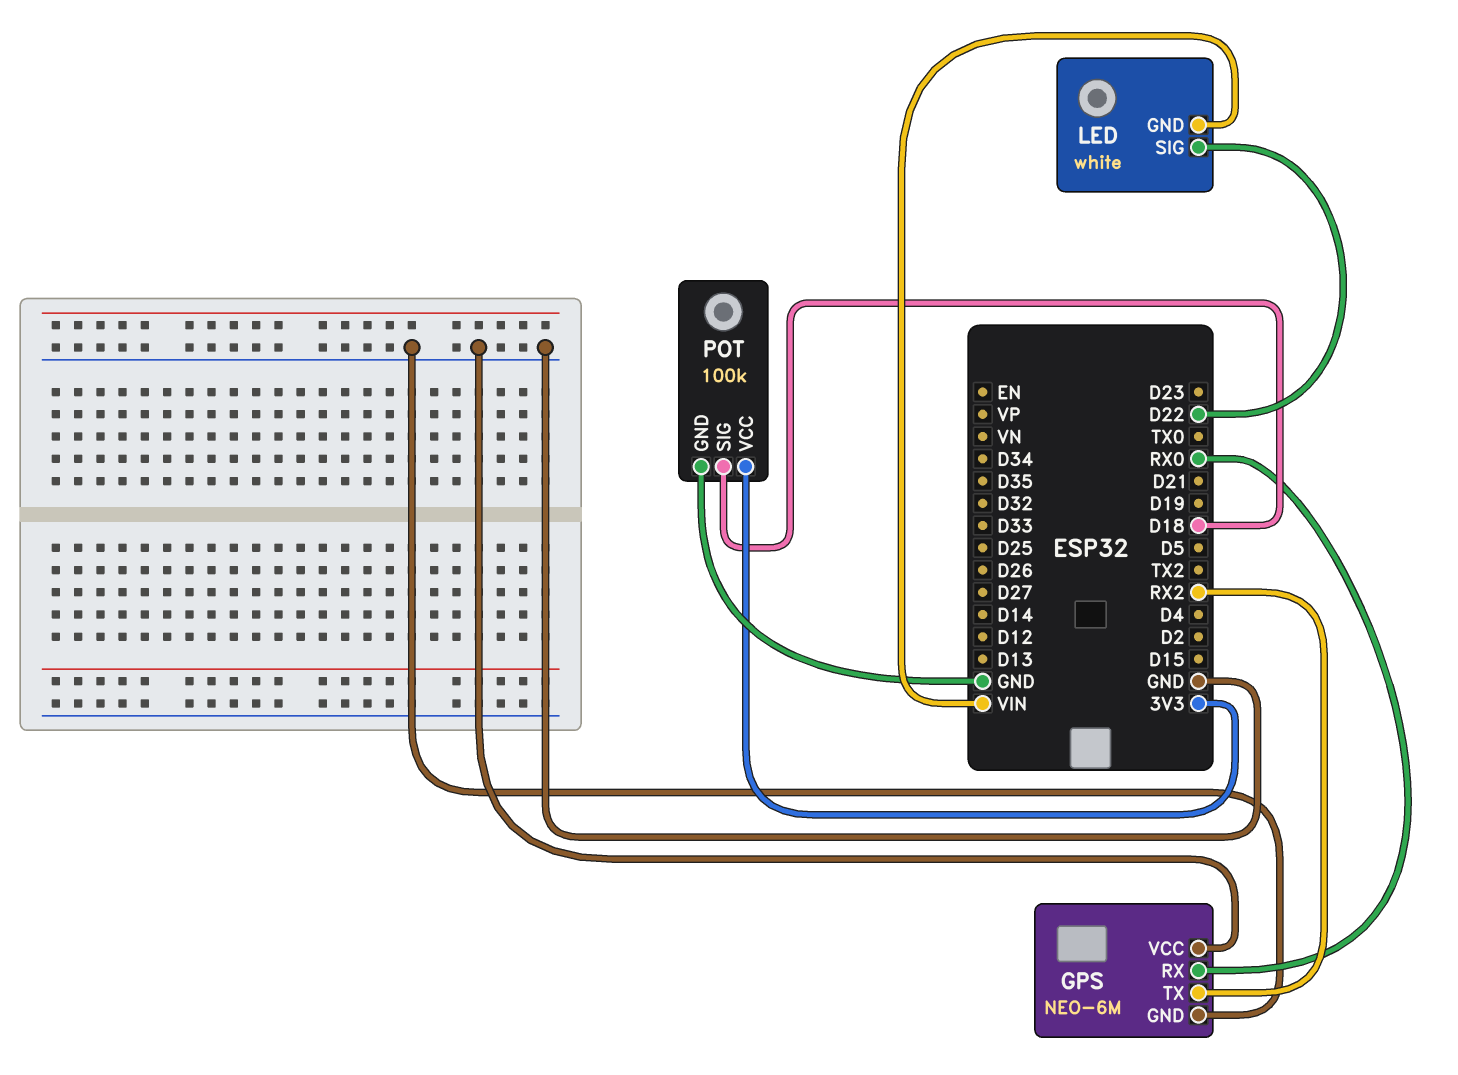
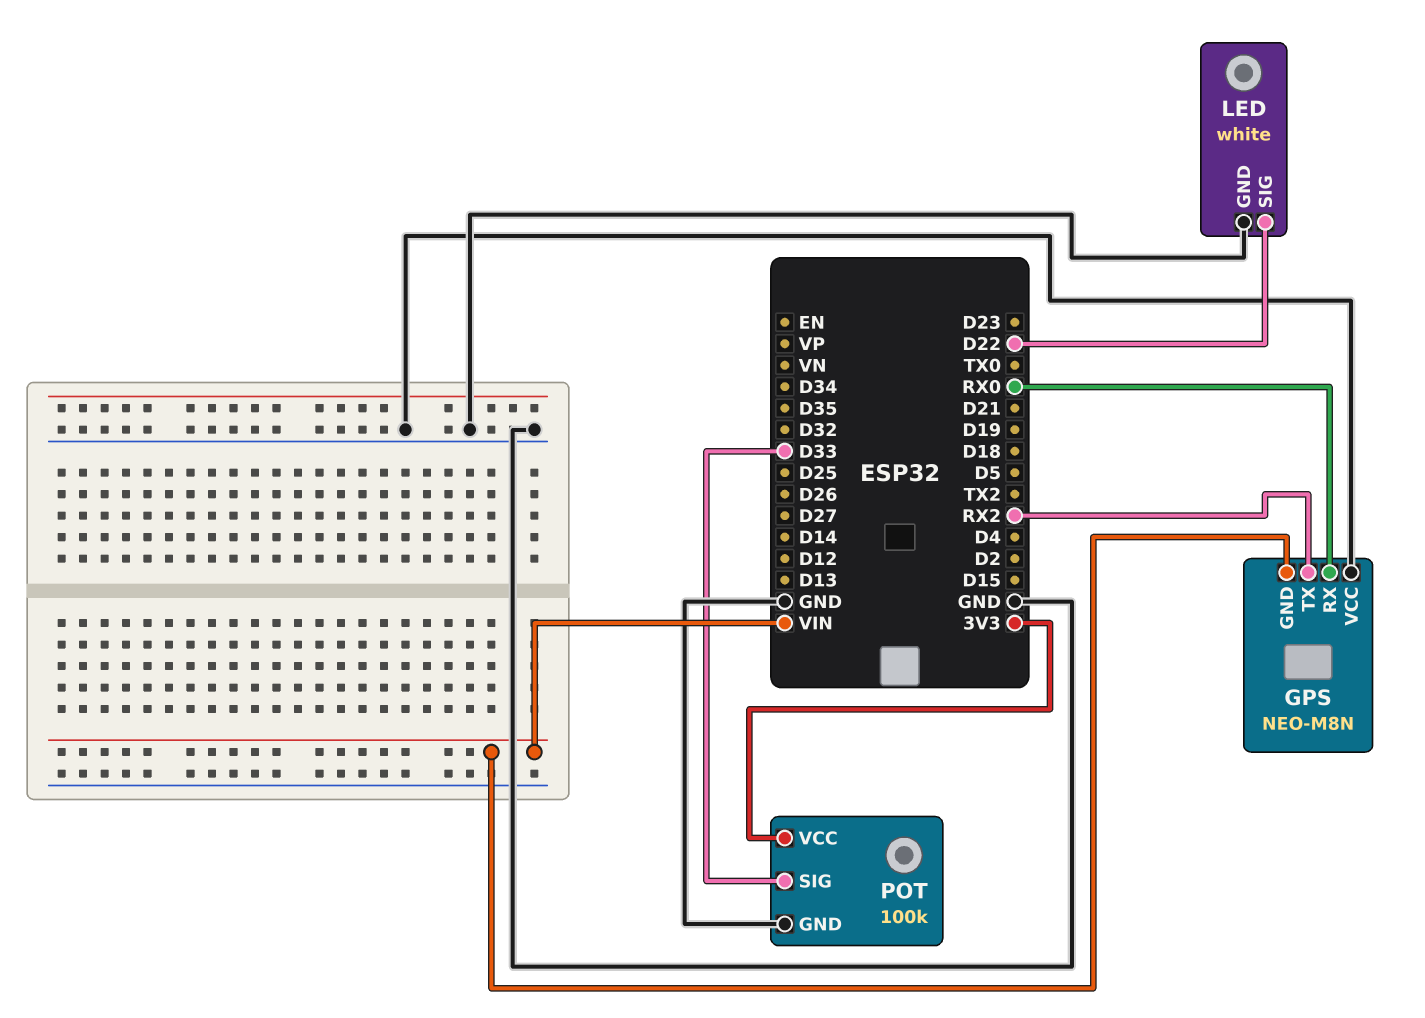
GPS: NEO-6M -> NEO-M8N
GPS pin GND: GND -> VIN
LED pin GND: VIN -> GND
POT pin SIG: D18 -> D33

